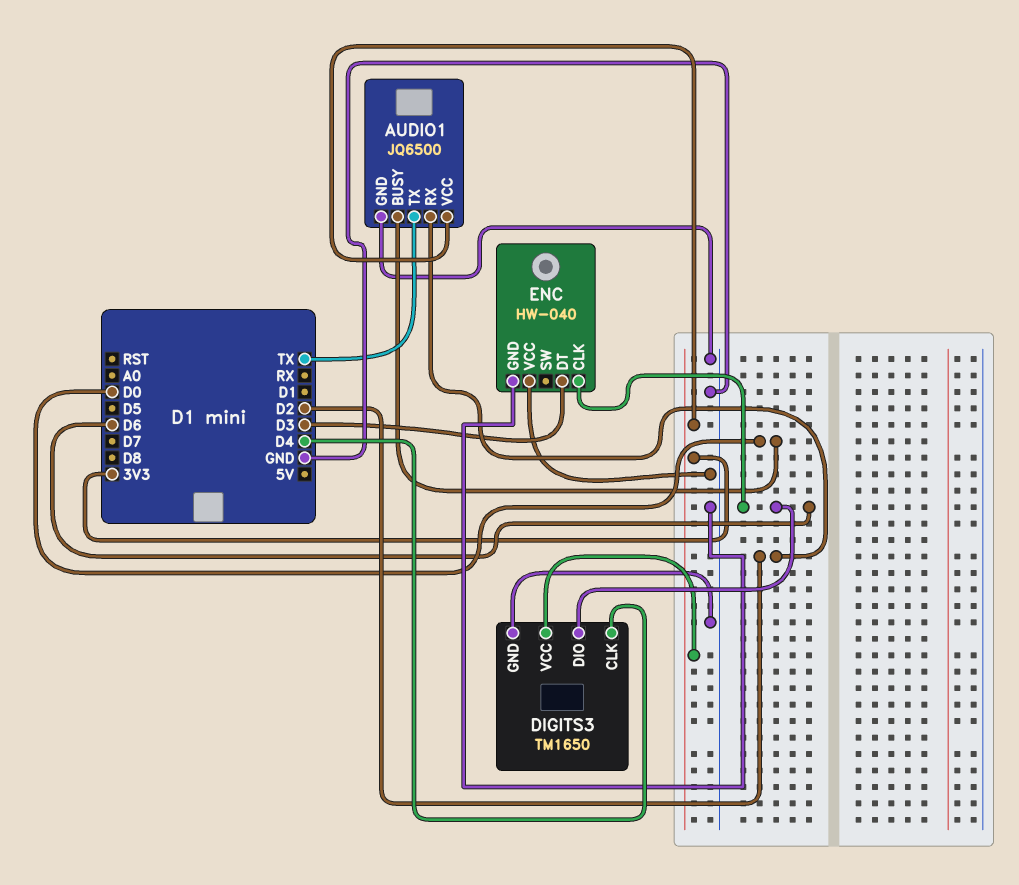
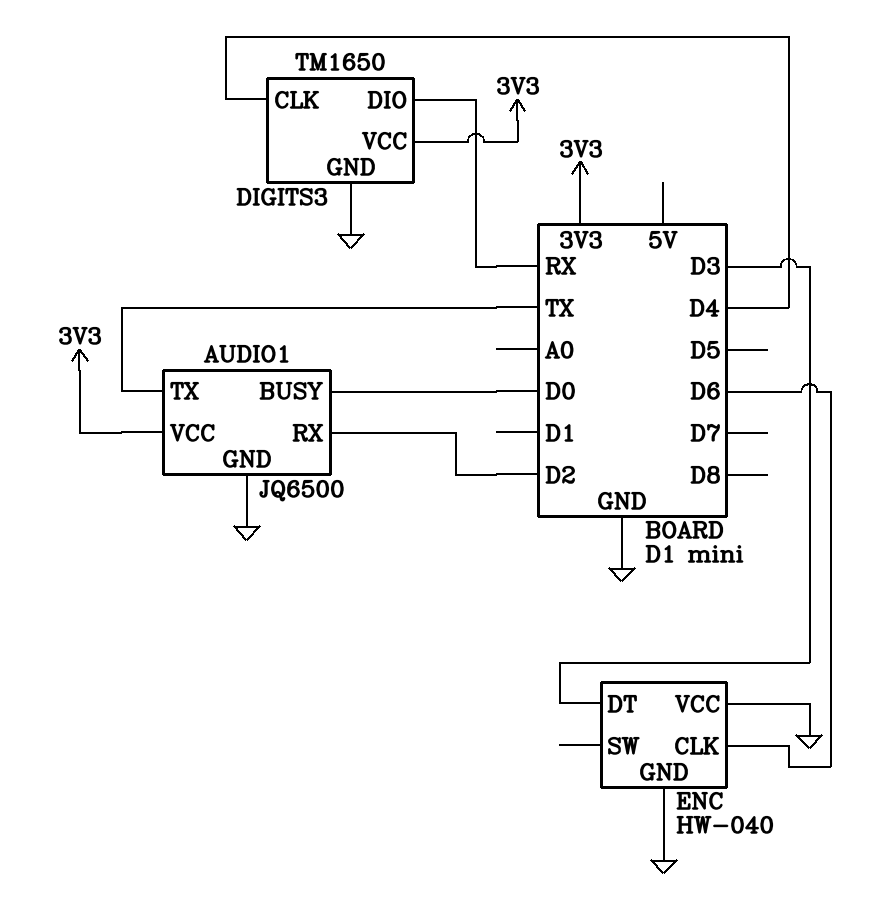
DIGITS3 pin DIO: D6 -> RX

